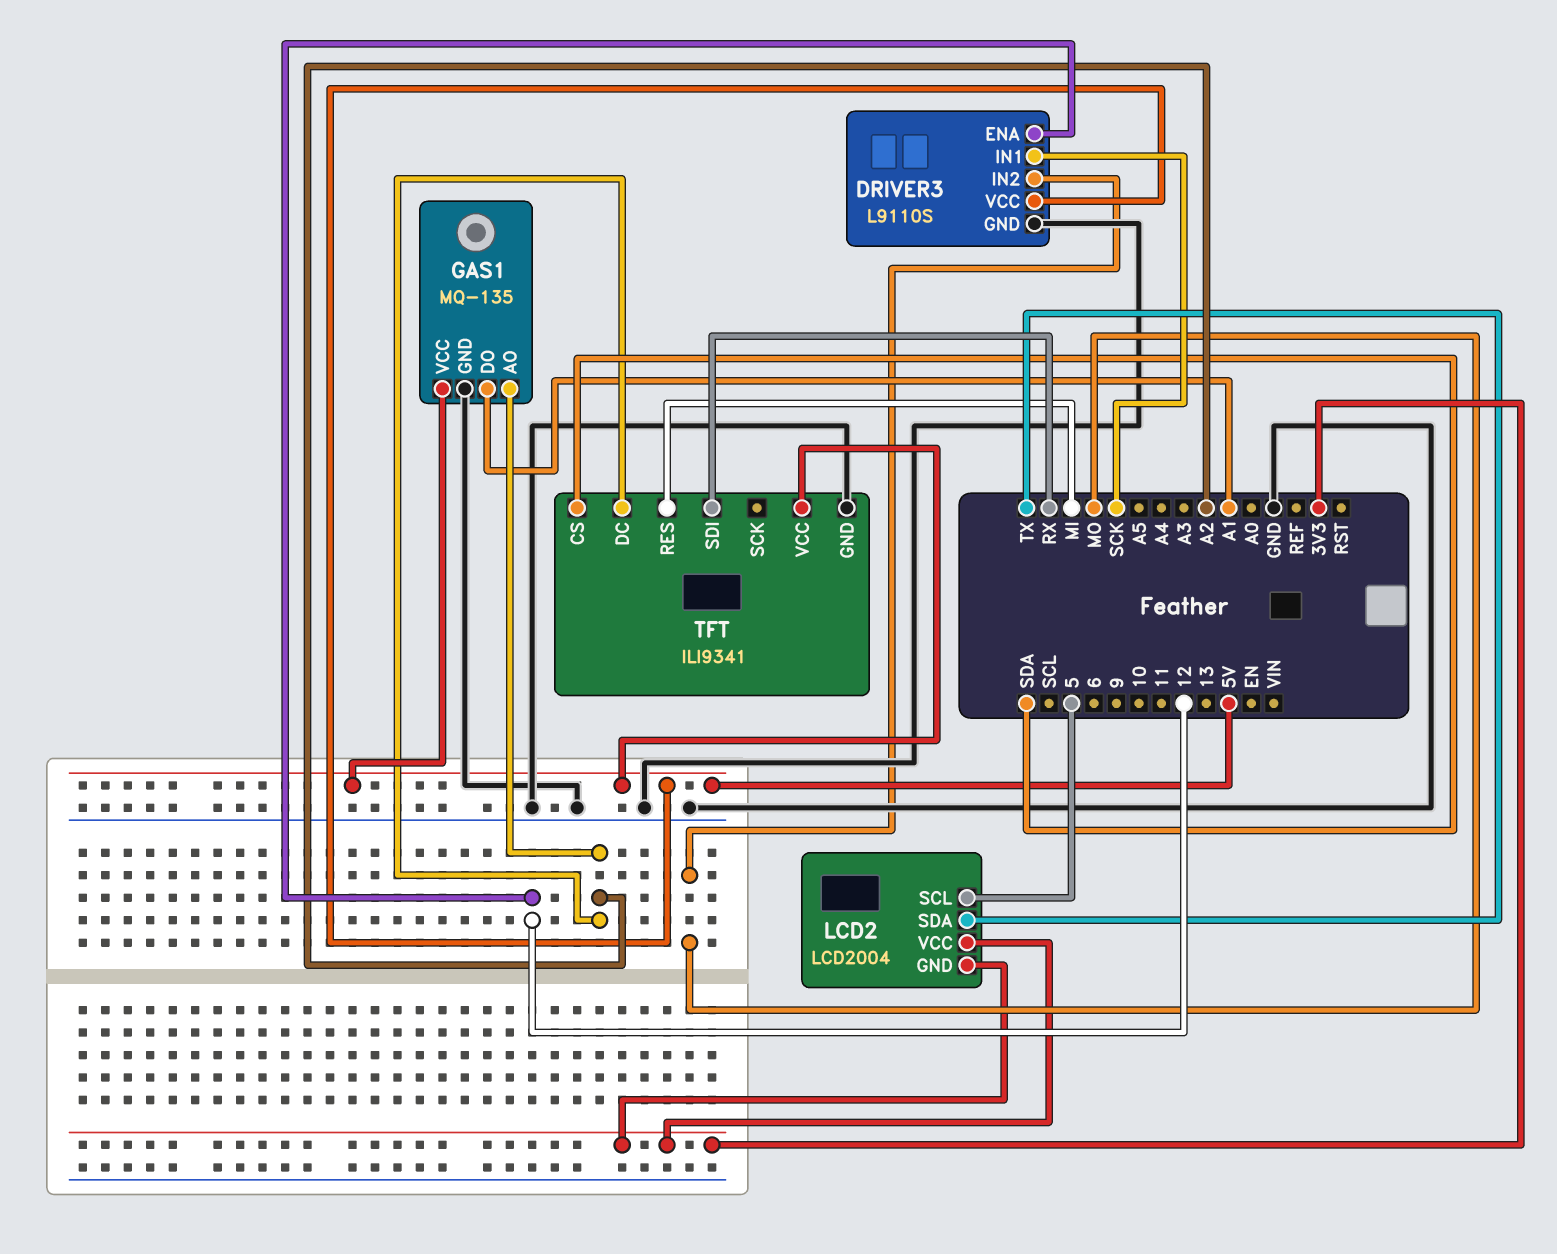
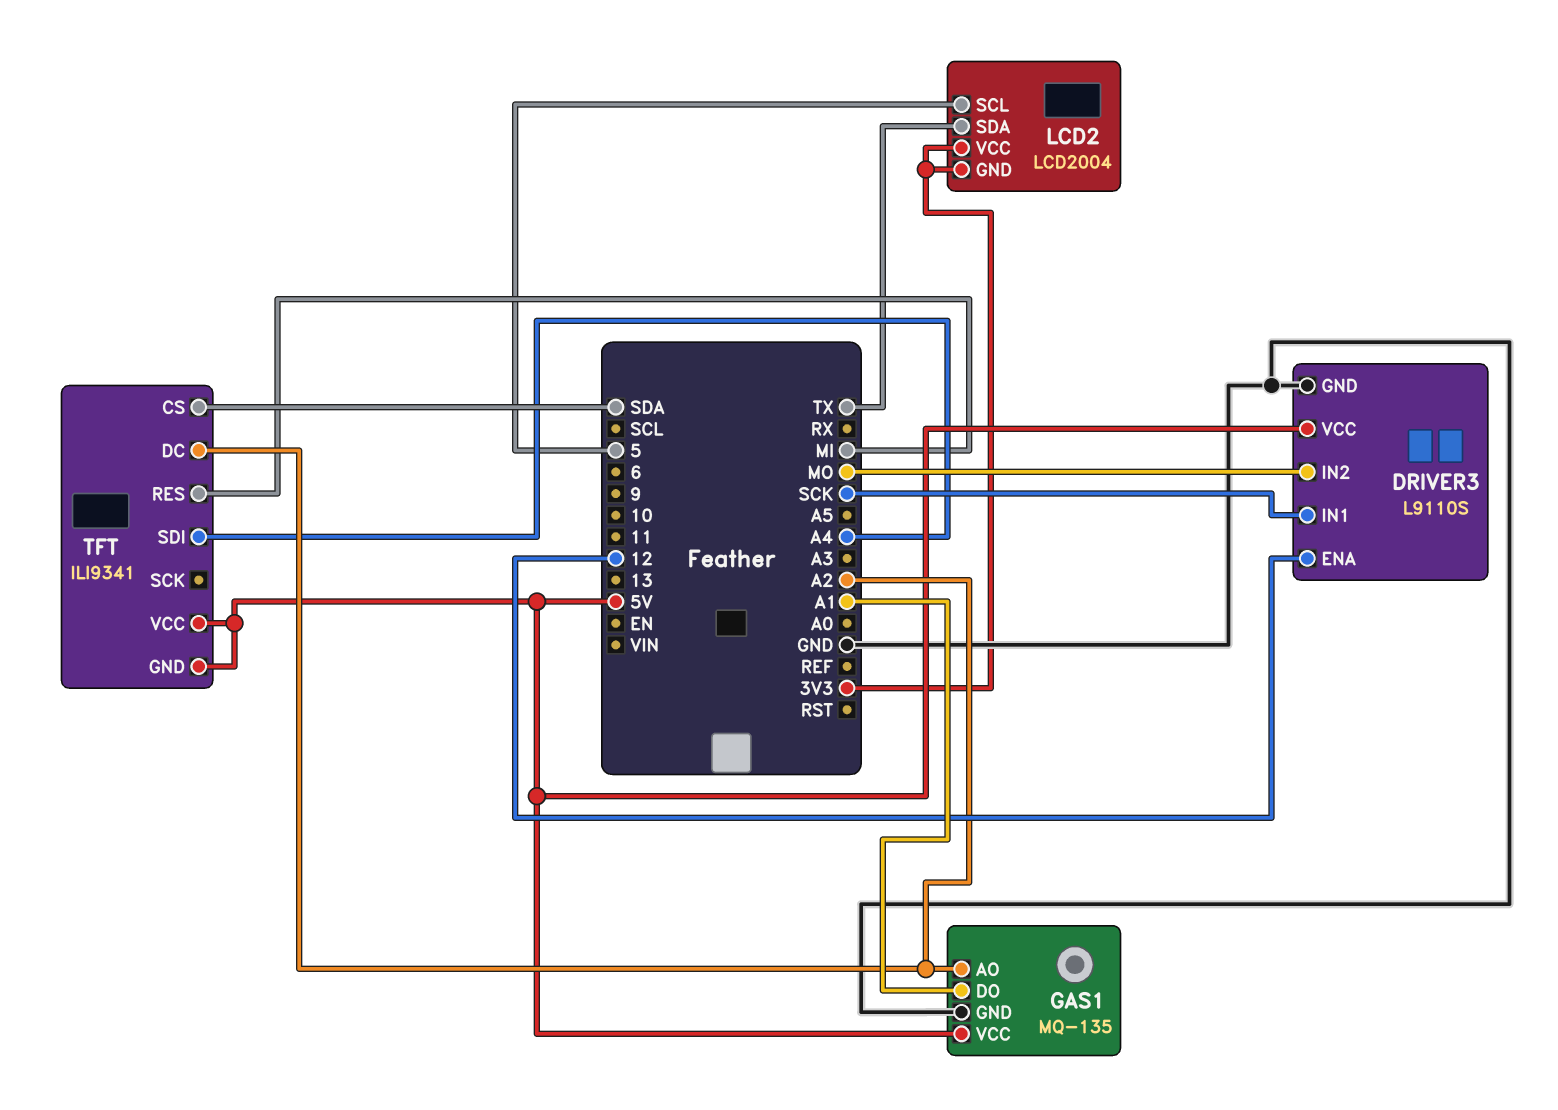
TFT pin GND: GND -> 5V
TFT pin SDI: RX -> A4

